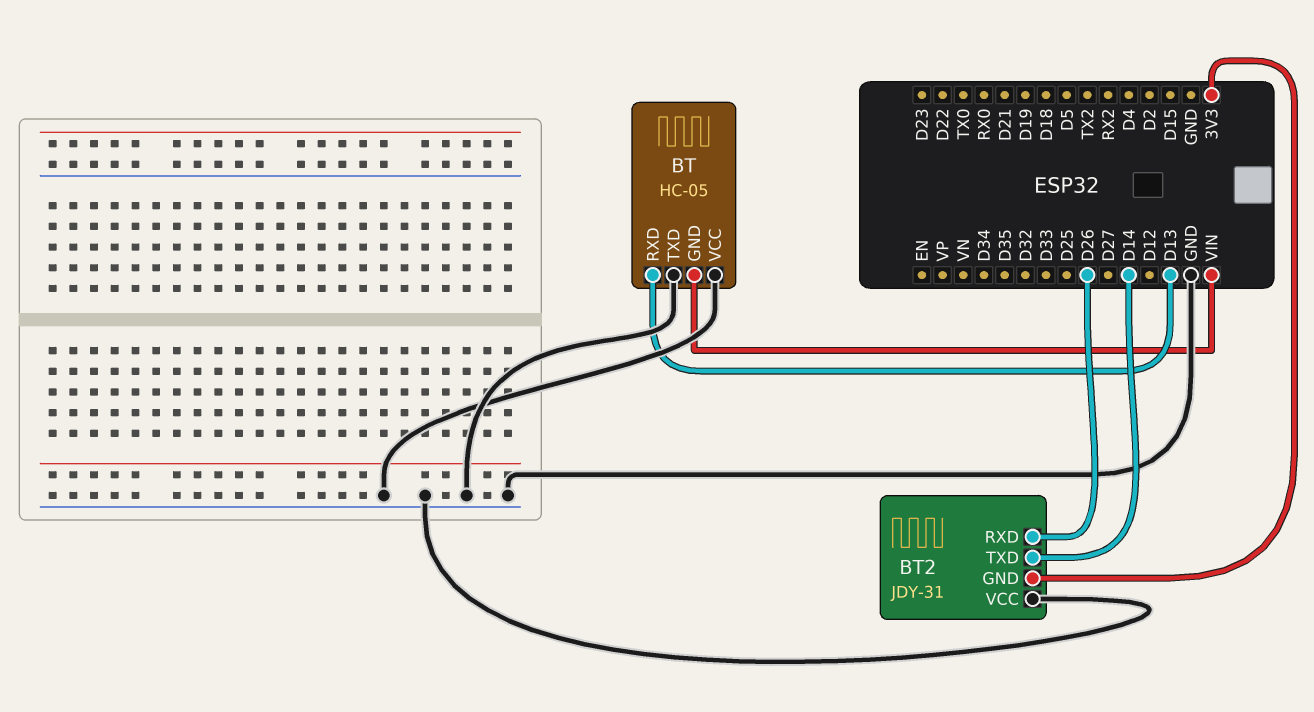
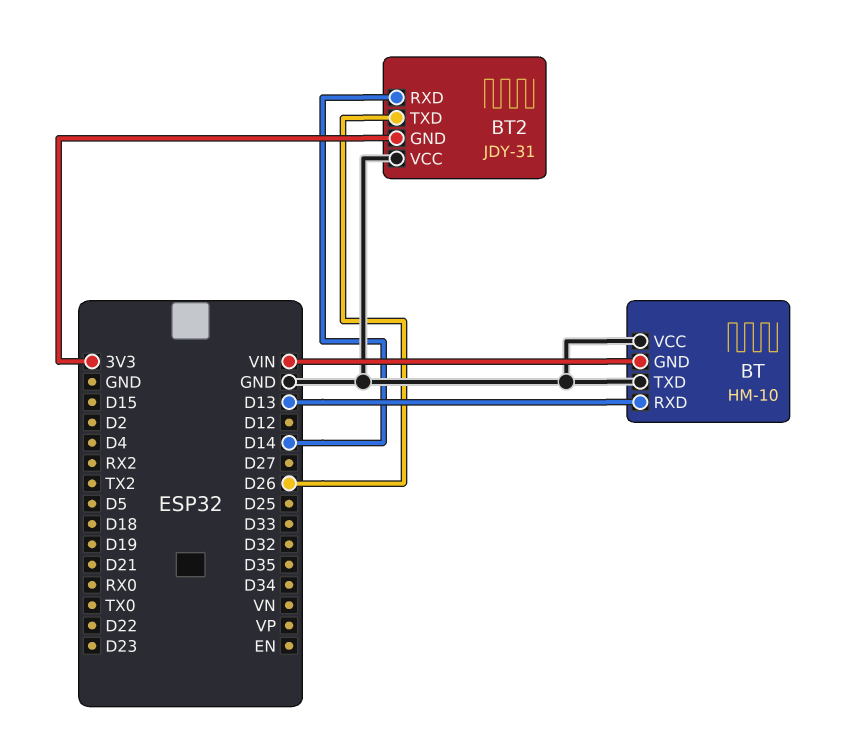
BT: HC-05 -> HM-10
BT2 pin RXD: D26 -> D14
BT2 pin TXD: D14 -> D26

